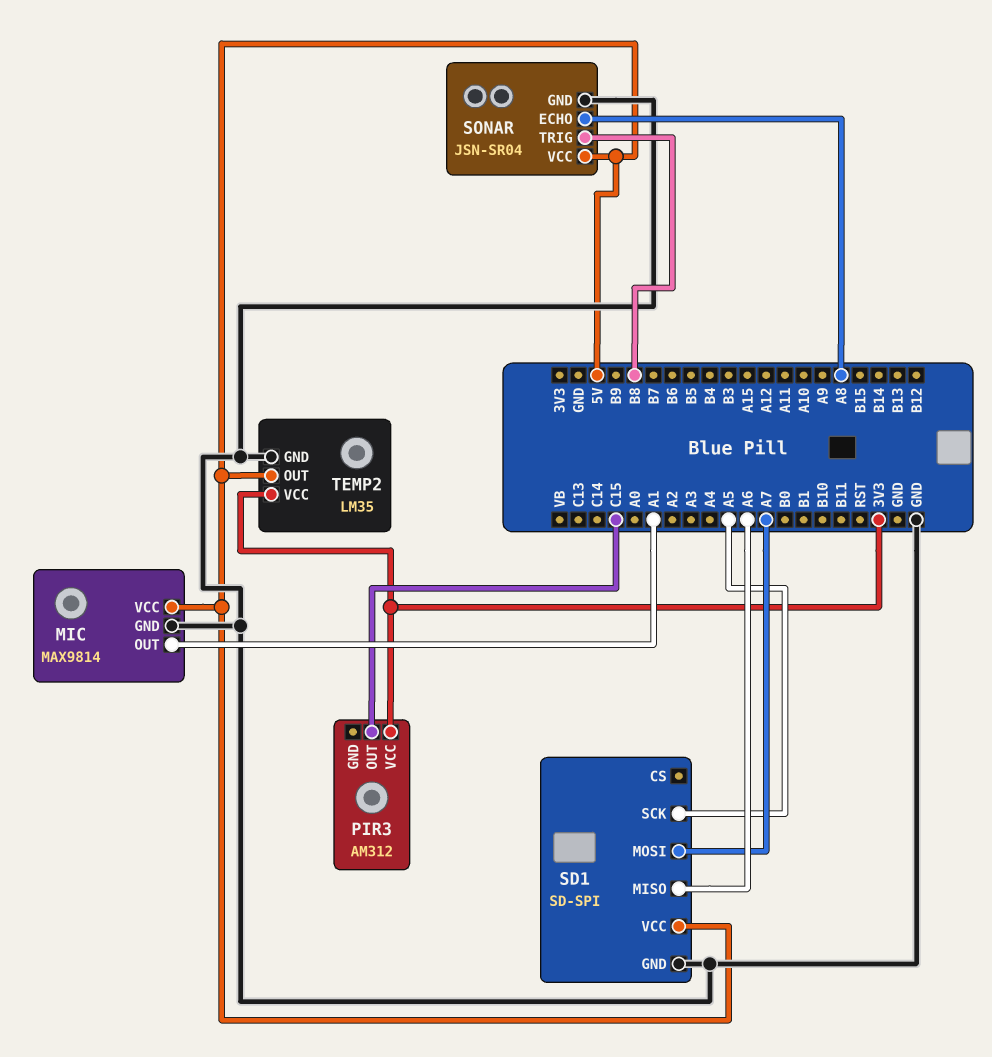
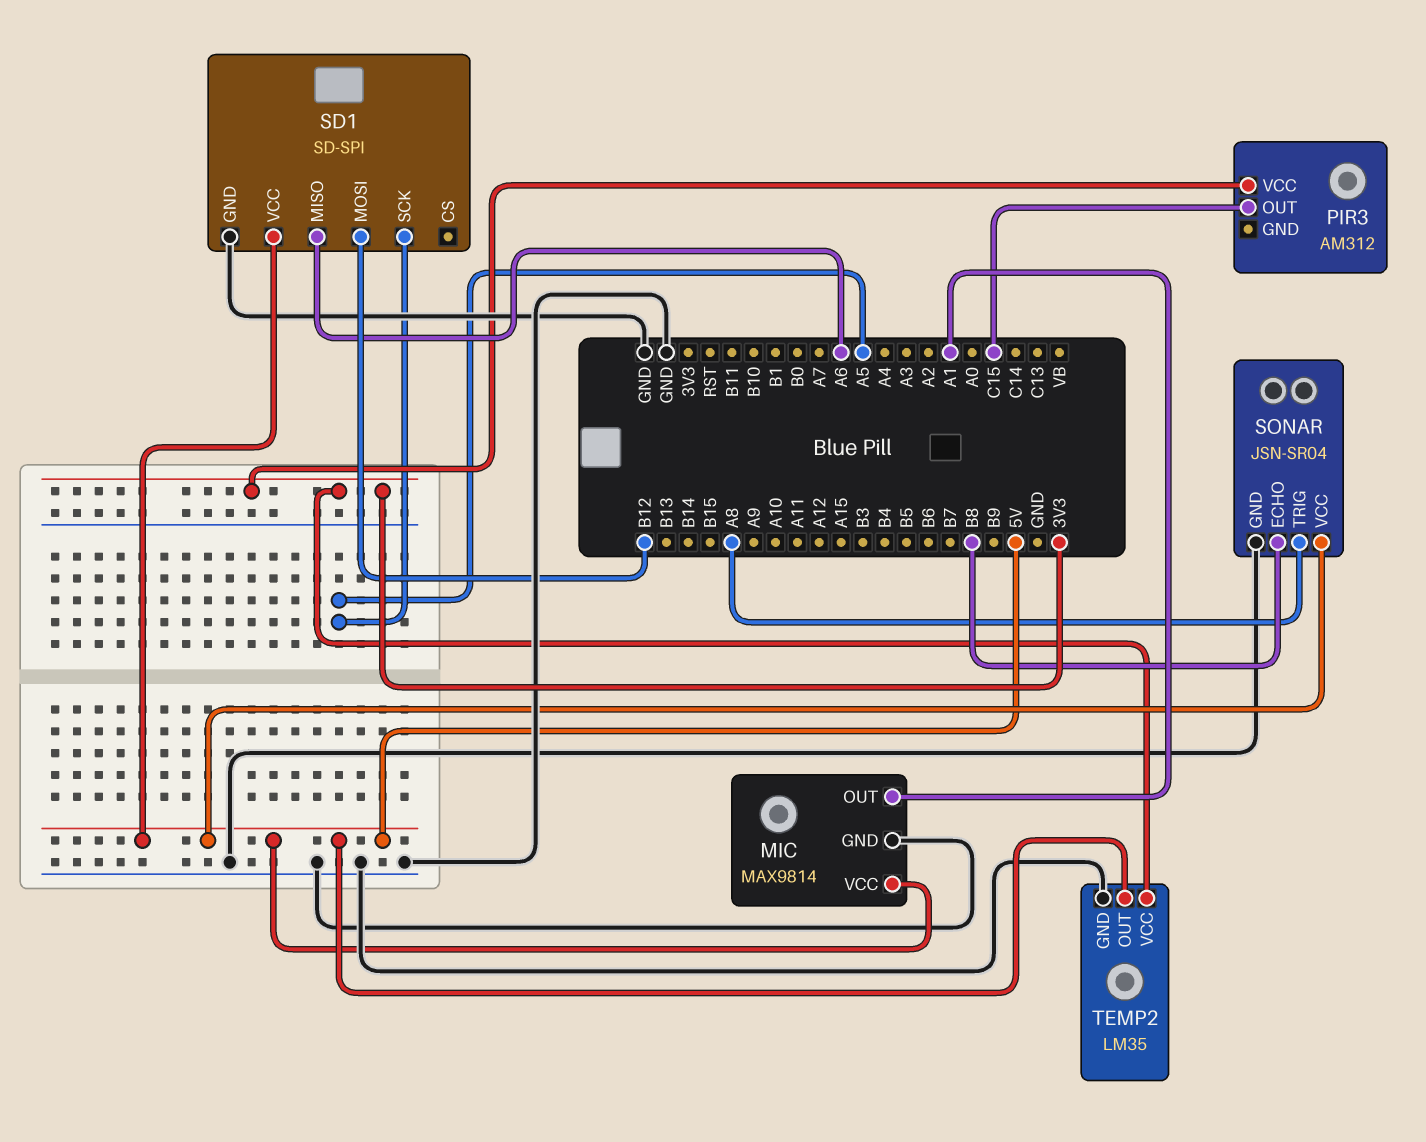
SD1 pin MOSI: A7 -> B12
SONAR pin ECHO: A8 -> B8
SONAR pin TRIG: B8 -> A8

